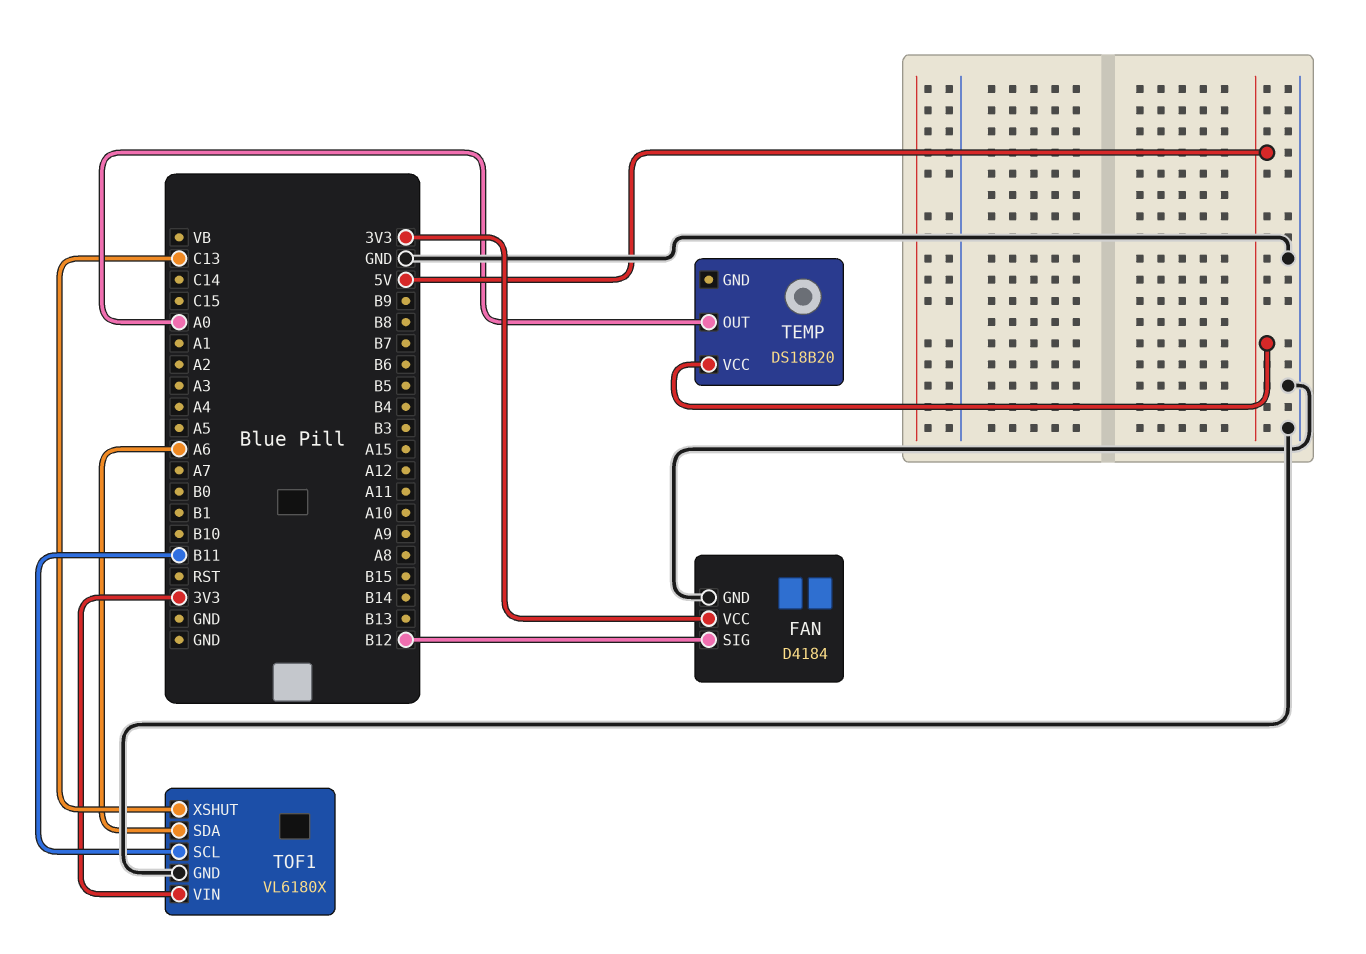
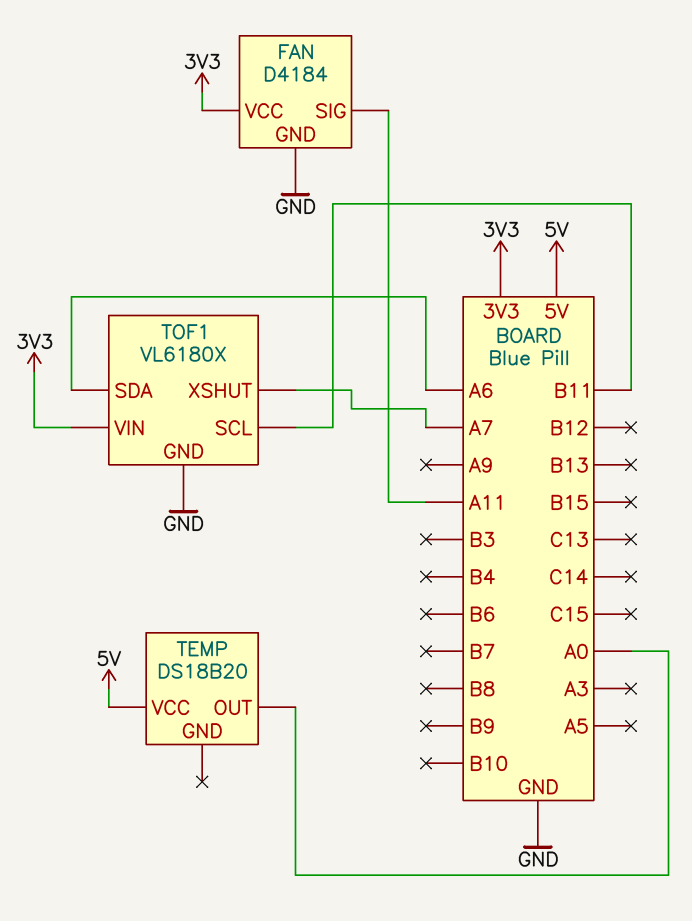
FAN pin SIG: B12 -> A11
TOF1 pin XSHUT: C13 -> A7

